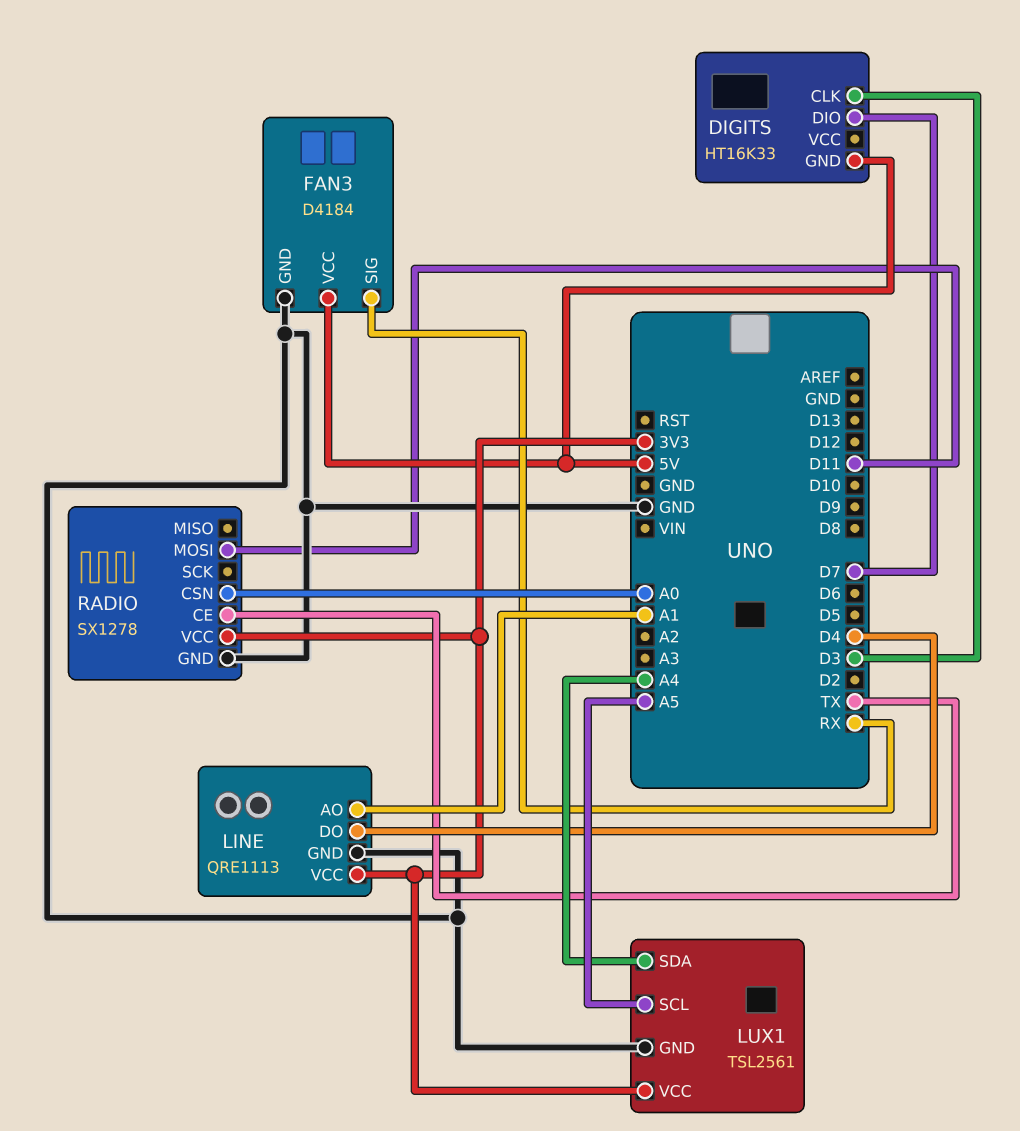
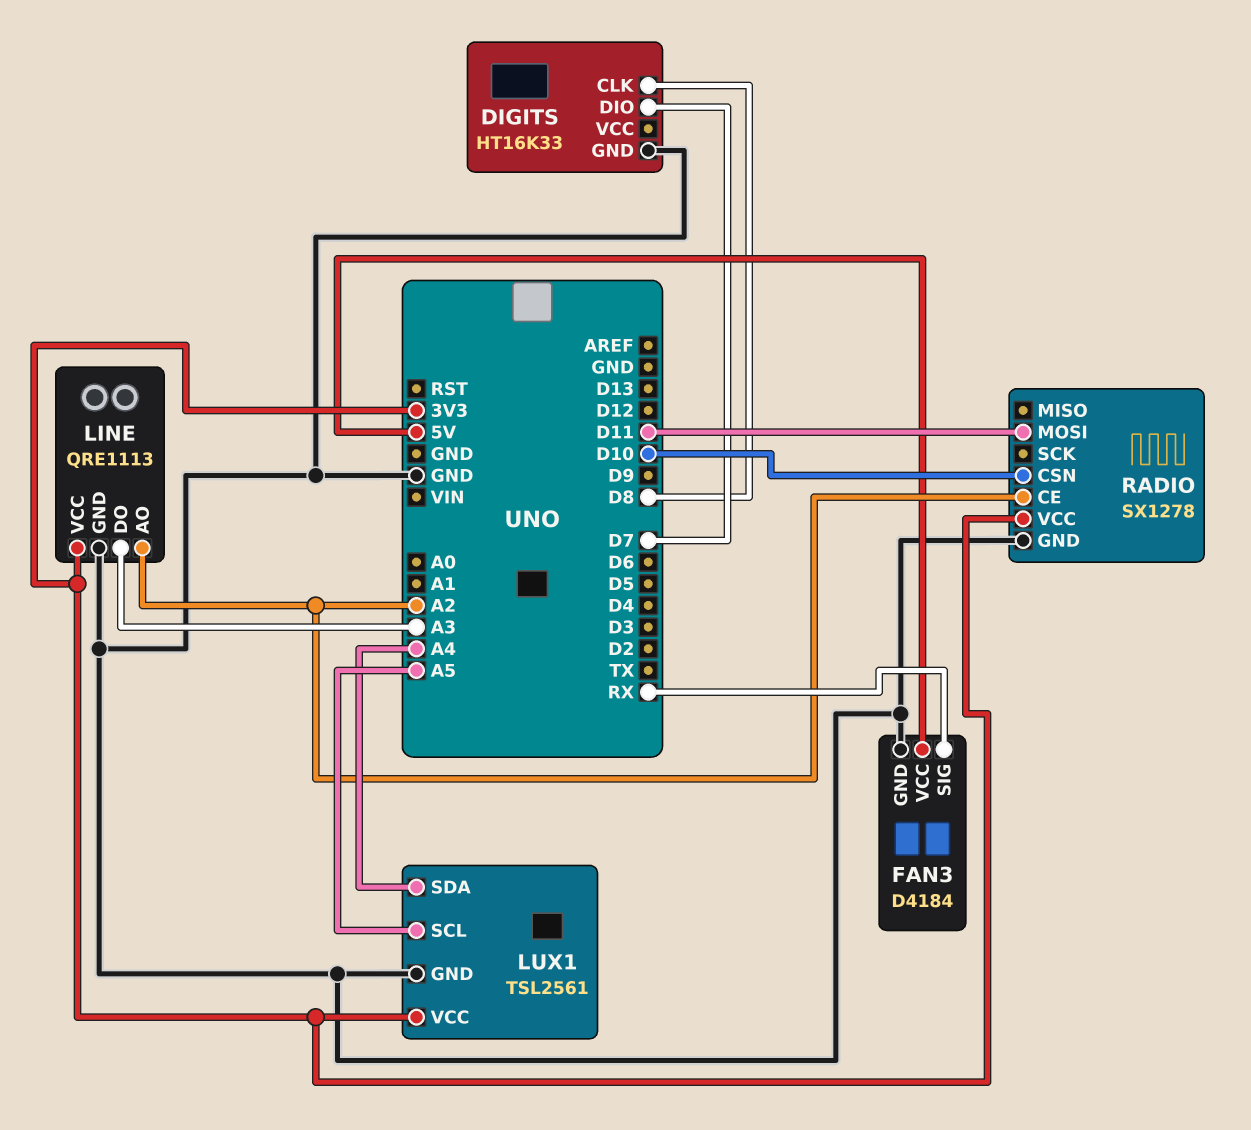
DIGITS pin CLK: D3 -> D8
DIGITS pin GND: 5V -> GND
LINE pin AO: A1 -> A2
LINE pin DO: D4 -> A3
RADIO pin CE: TX -> A2
RADIO pin CSN: A0 -> D10

